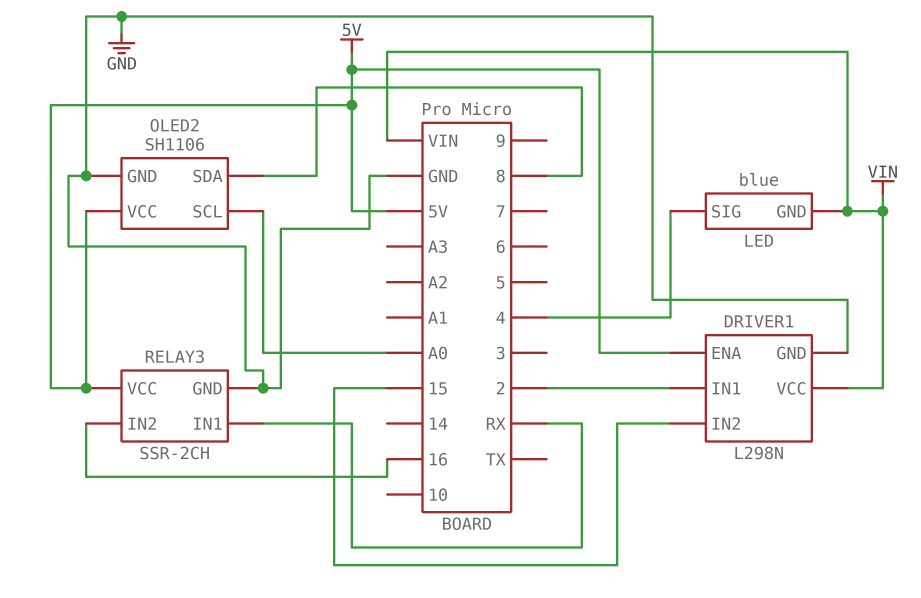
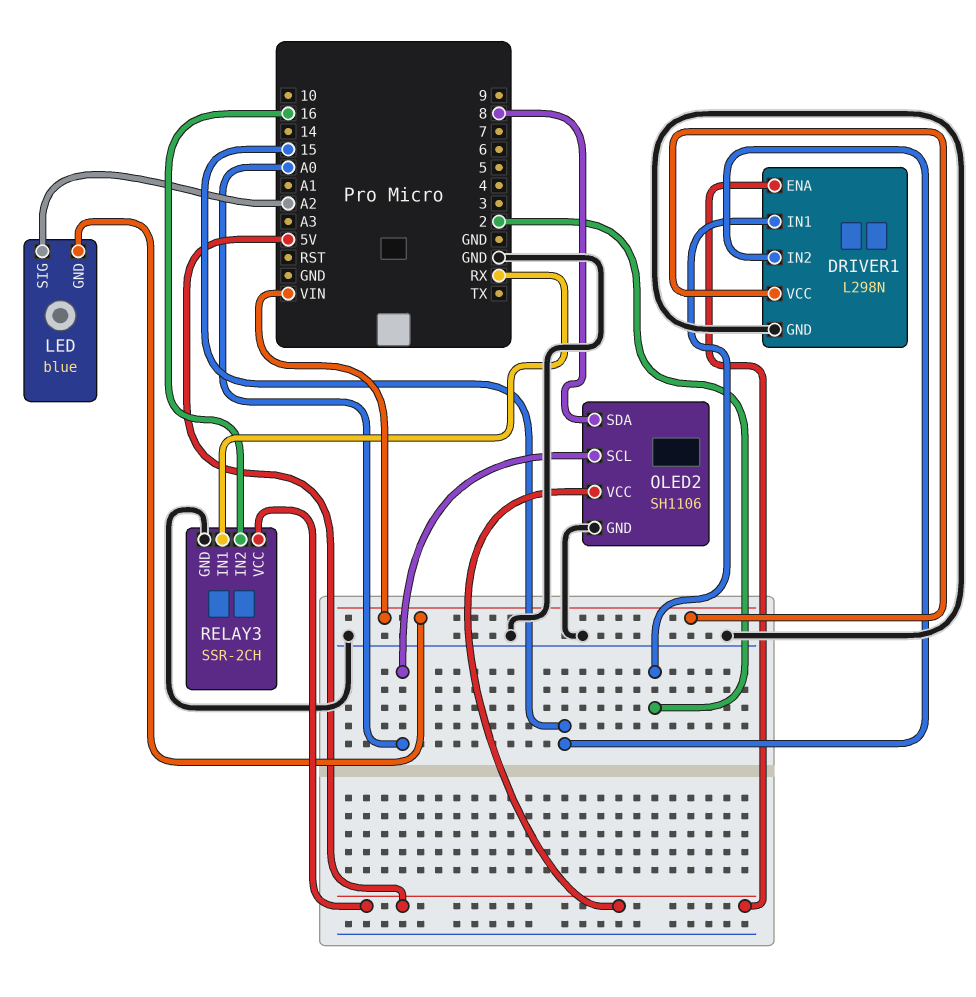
LED pin SIG: 4 -> A2

